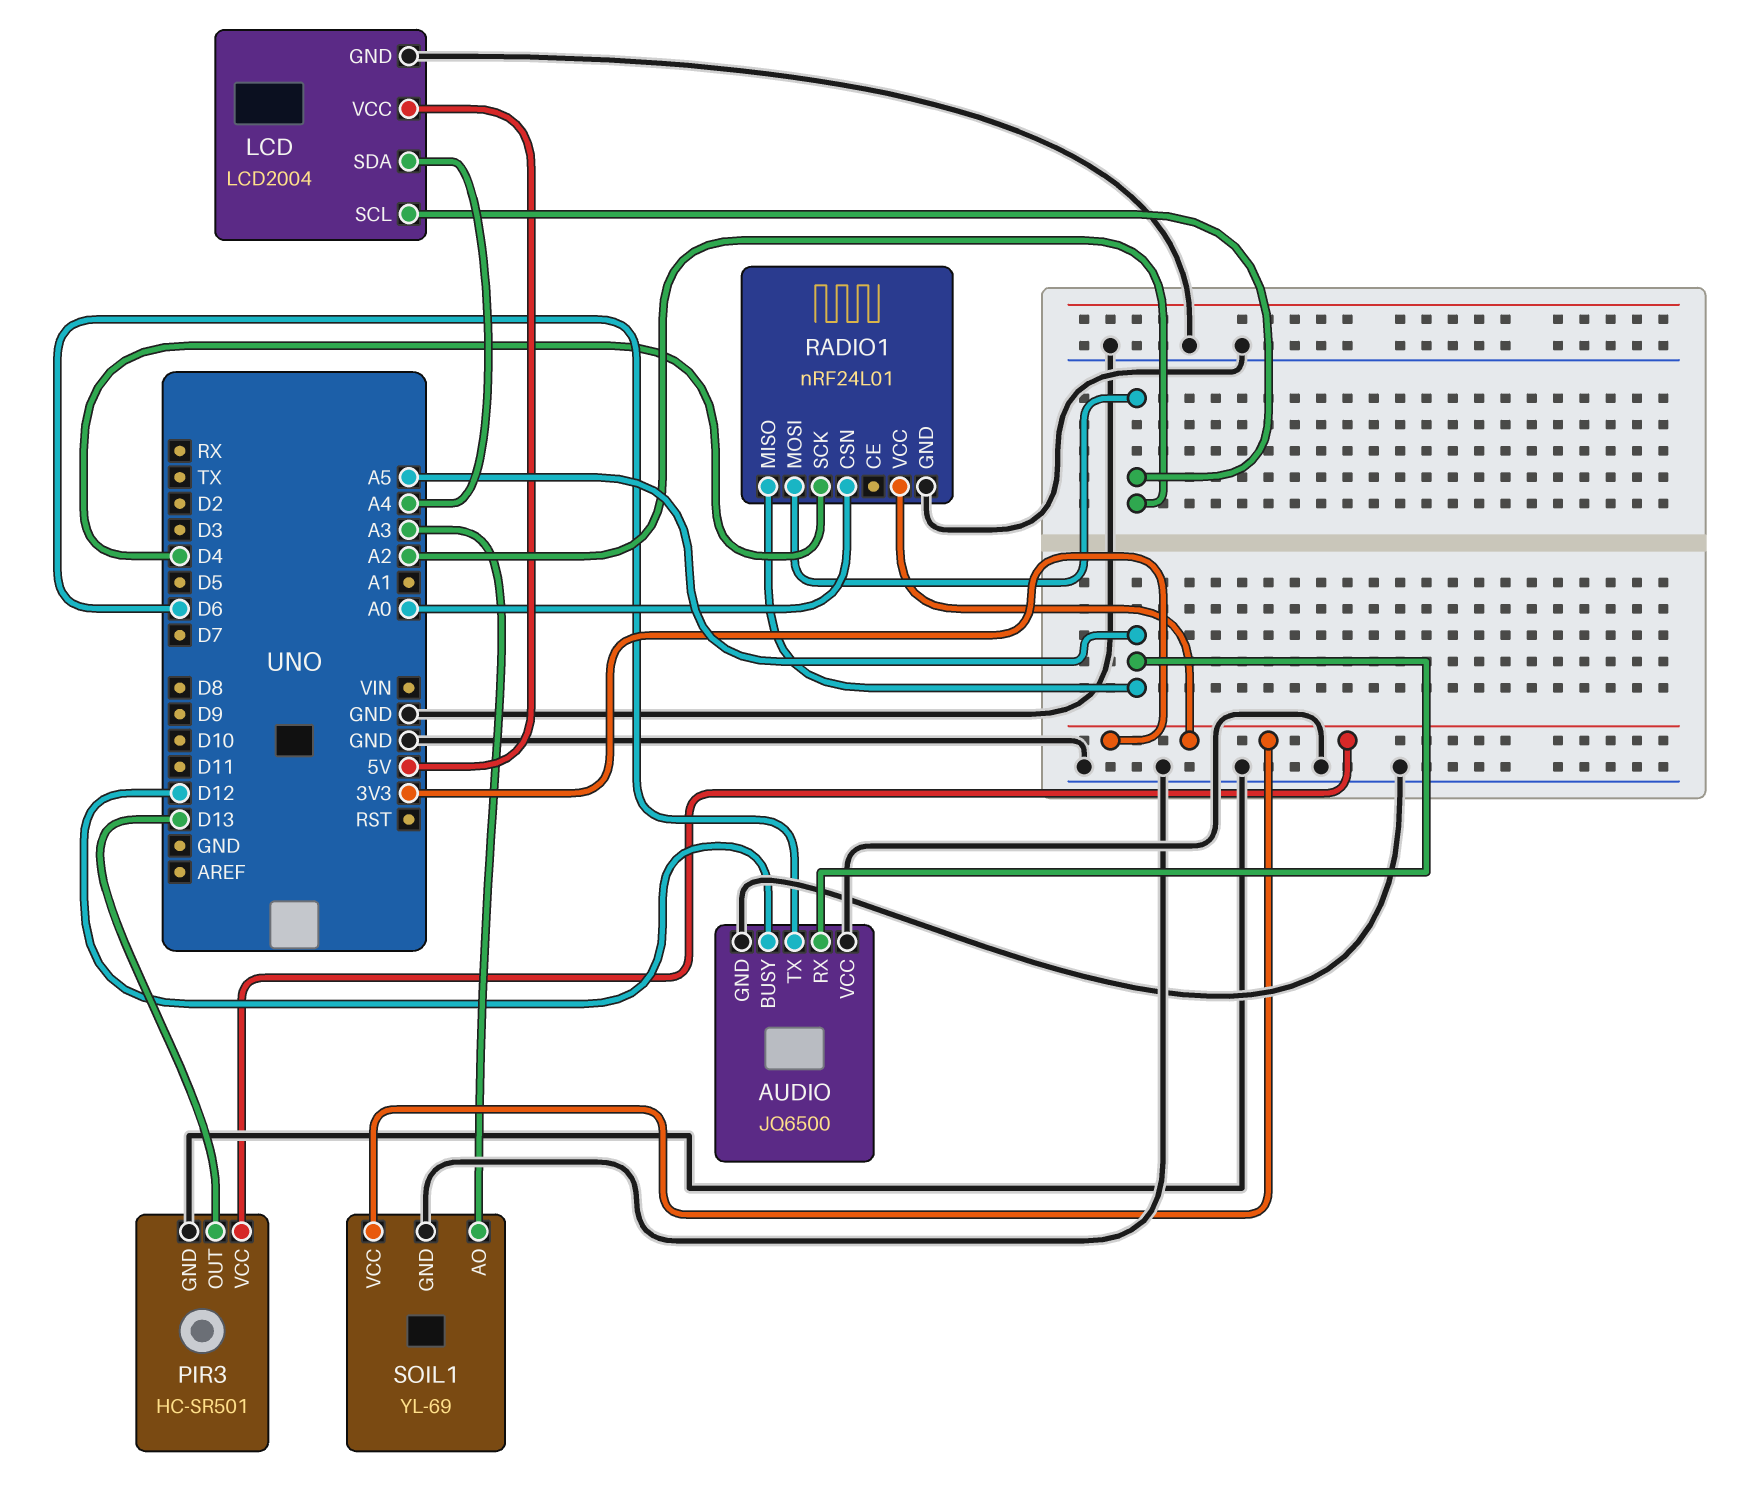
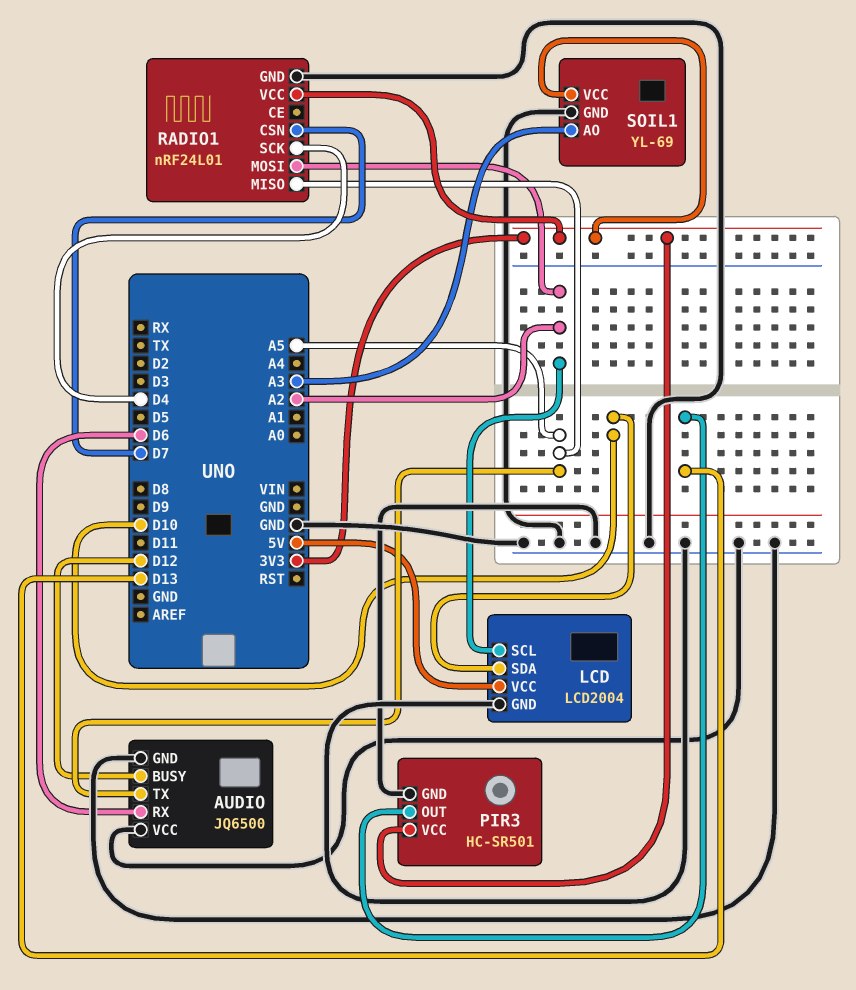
AUDIO pin RX: A5 -> D6
AUDIO pin TX: D6 -> A5
LCD pin SDA: A4 -> D10
RADIO1 pin CSN: A0 -> D7

